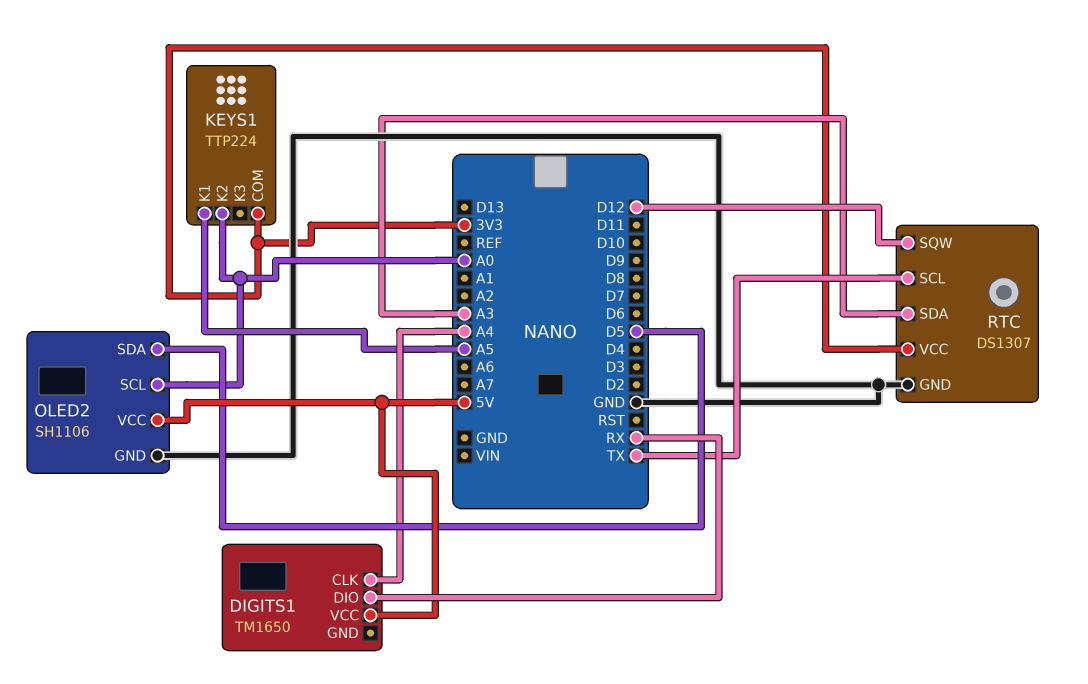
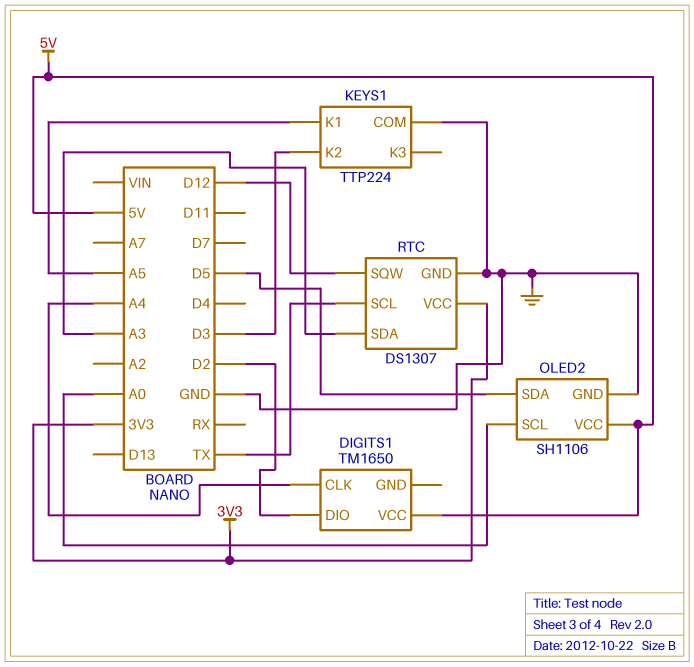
DIGITS1 pin DIO: RX -> D2
KEYS1 pin COM: 3V3 -> GND
KEYS1 pin K2: A0 -> D3

